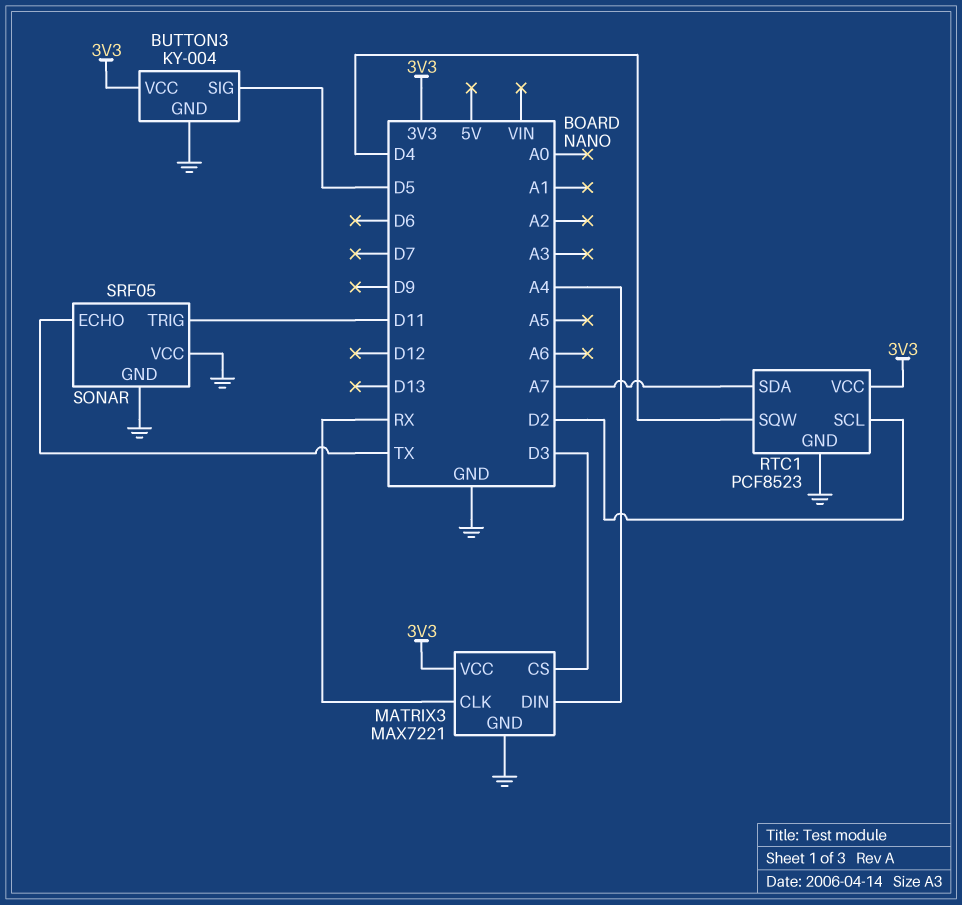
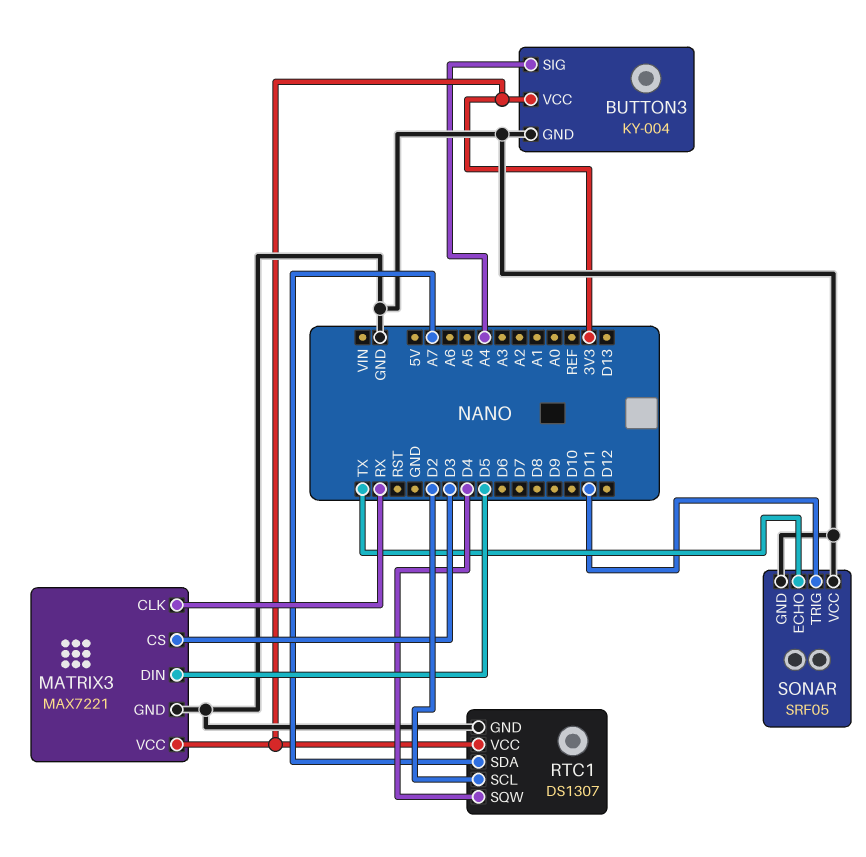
BUTTON3 pin SIG: D5 -> A4
MATRIX3 pin DIN: A4 -> D5
RTC1: PCF8523 -> DS1307

